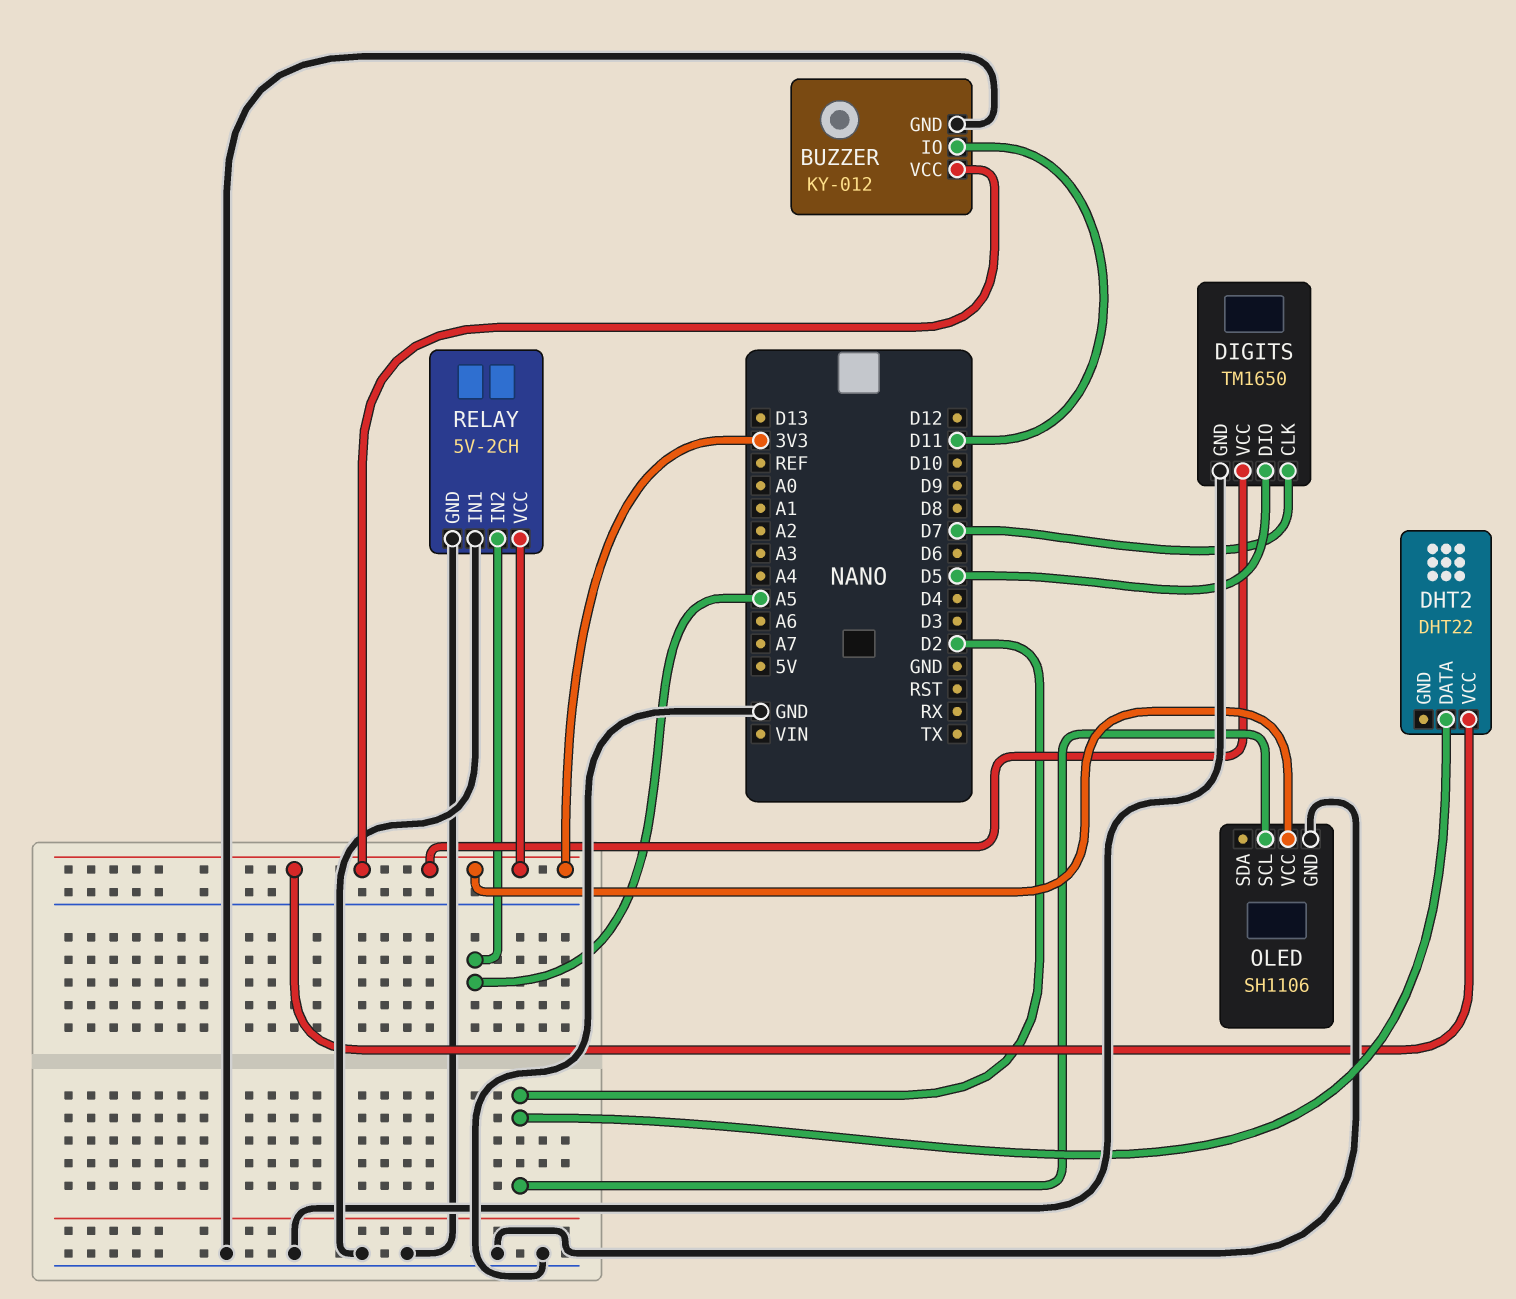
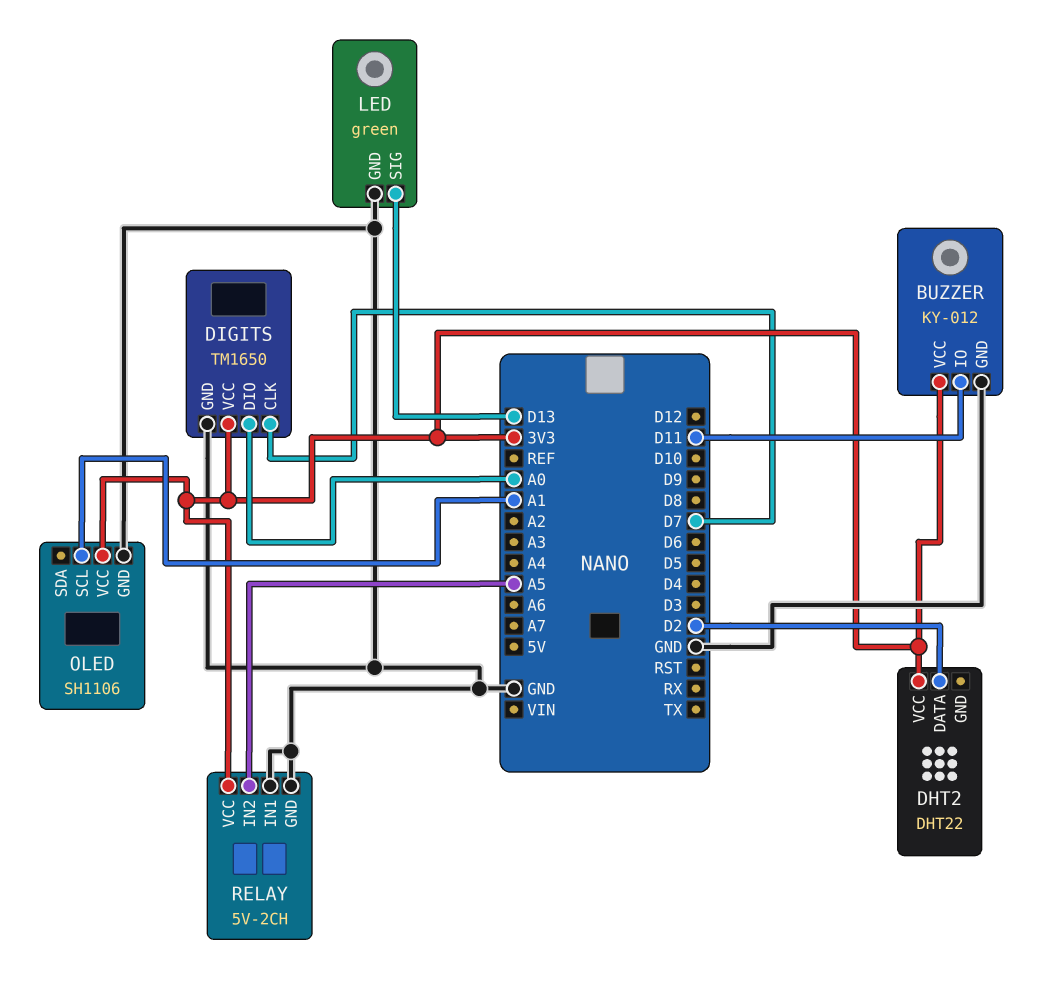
DIGITS pin DIO: D5 -> A0
LED: none -> green
LED pin GND: none -> GND
LED pin SIG: none -> D13
OLED pin SCL: D2 -> A1

